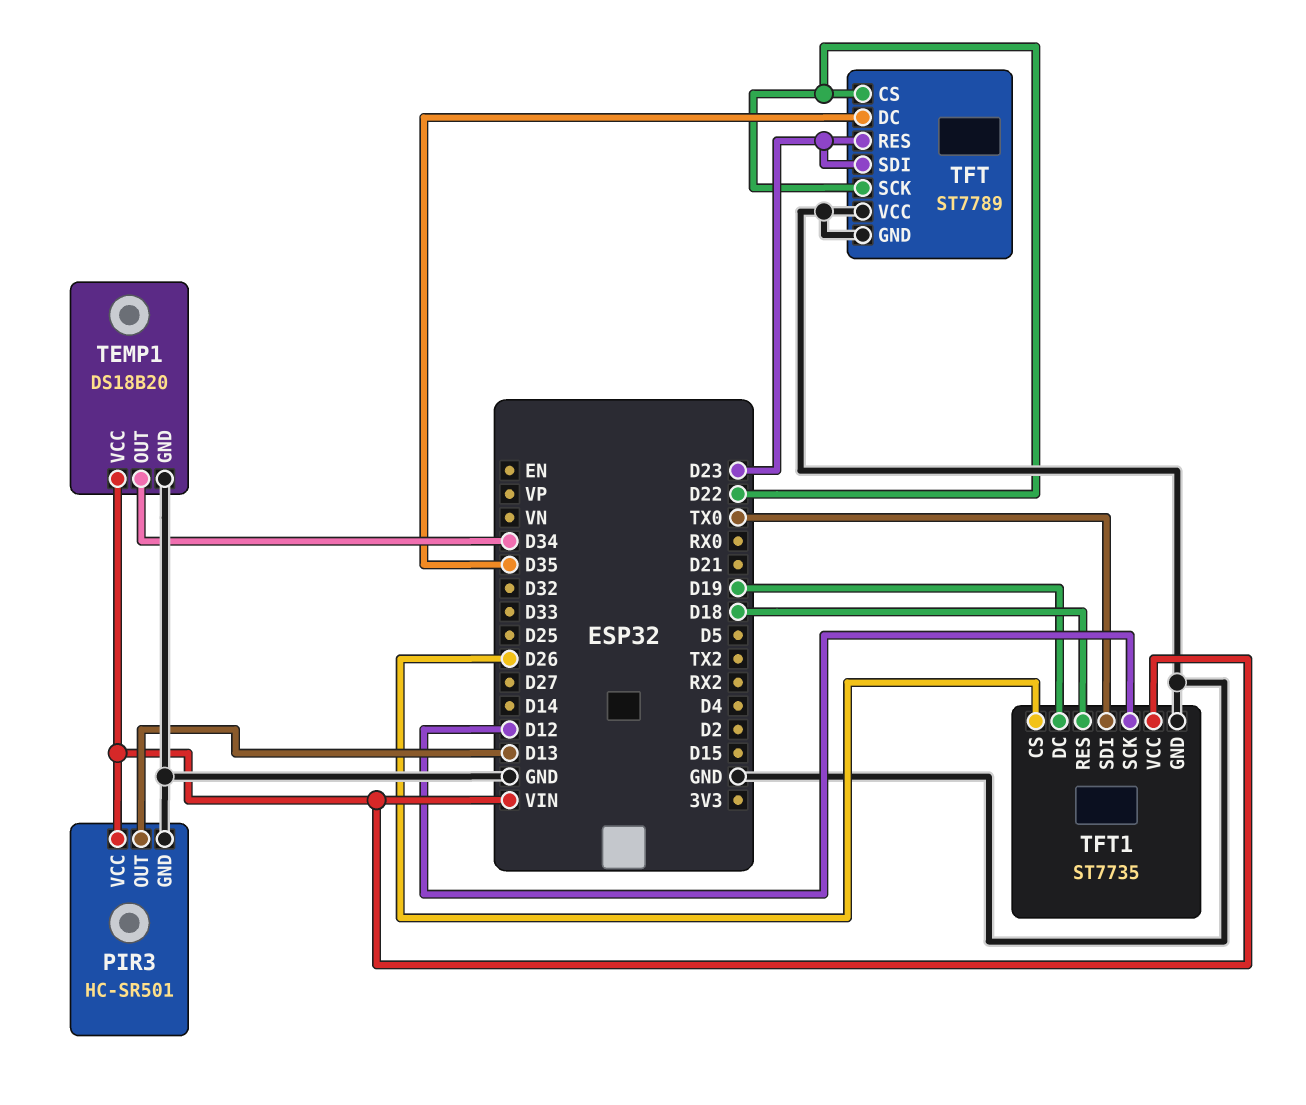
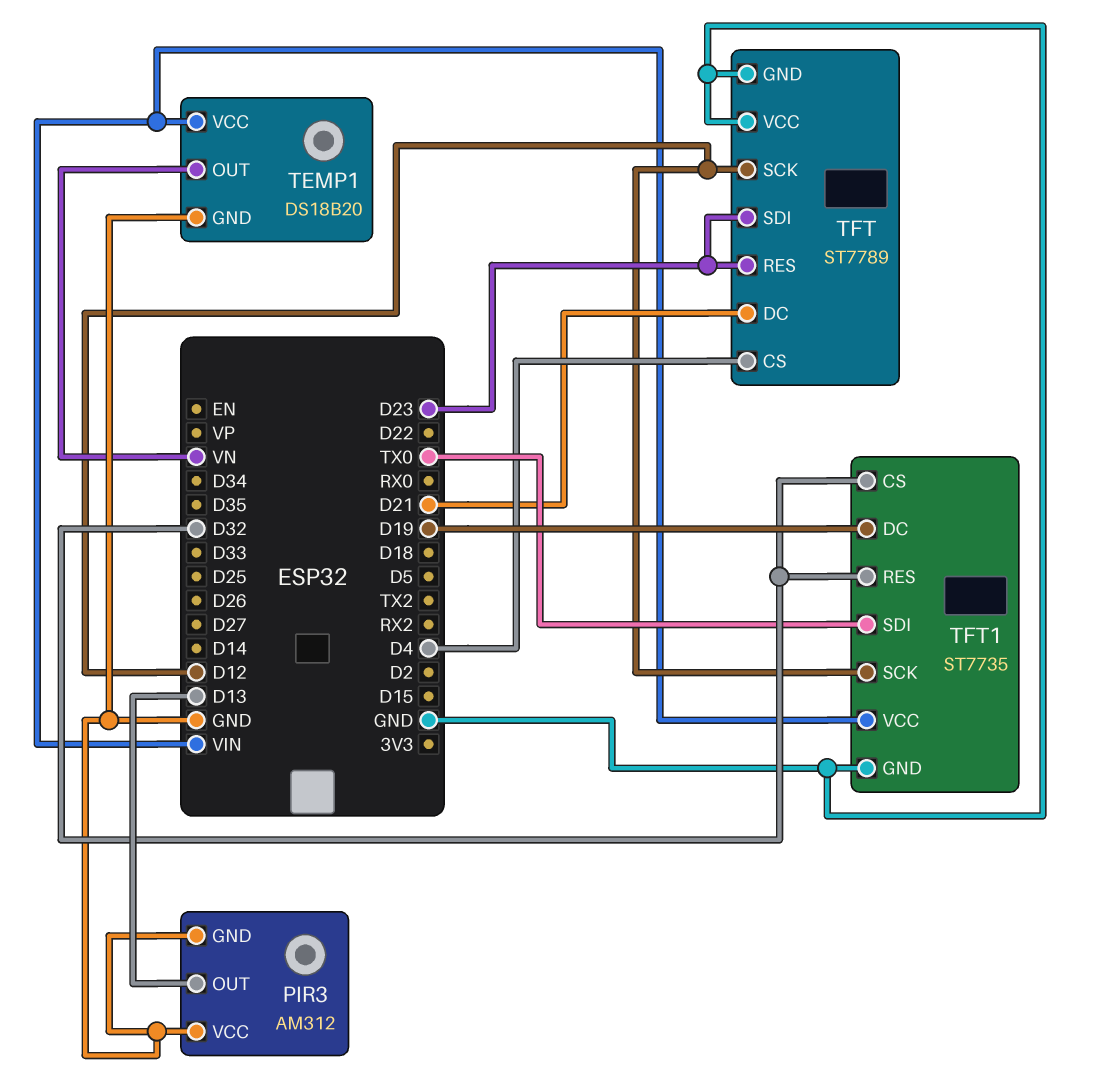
PIR3: HC-SR501 -> AM312
PIR3 pin VCC: VIN -> GND
TEMP1 pin OUT: D34 -> VN
TFT pin CS: D22 -> D4
TFT pin DC: D35 -> D21
TFT pin SCK: D22 -> D12
TFT1 pin CS: D26 -> D32
TFT1 pin RES: D18 -> D32

